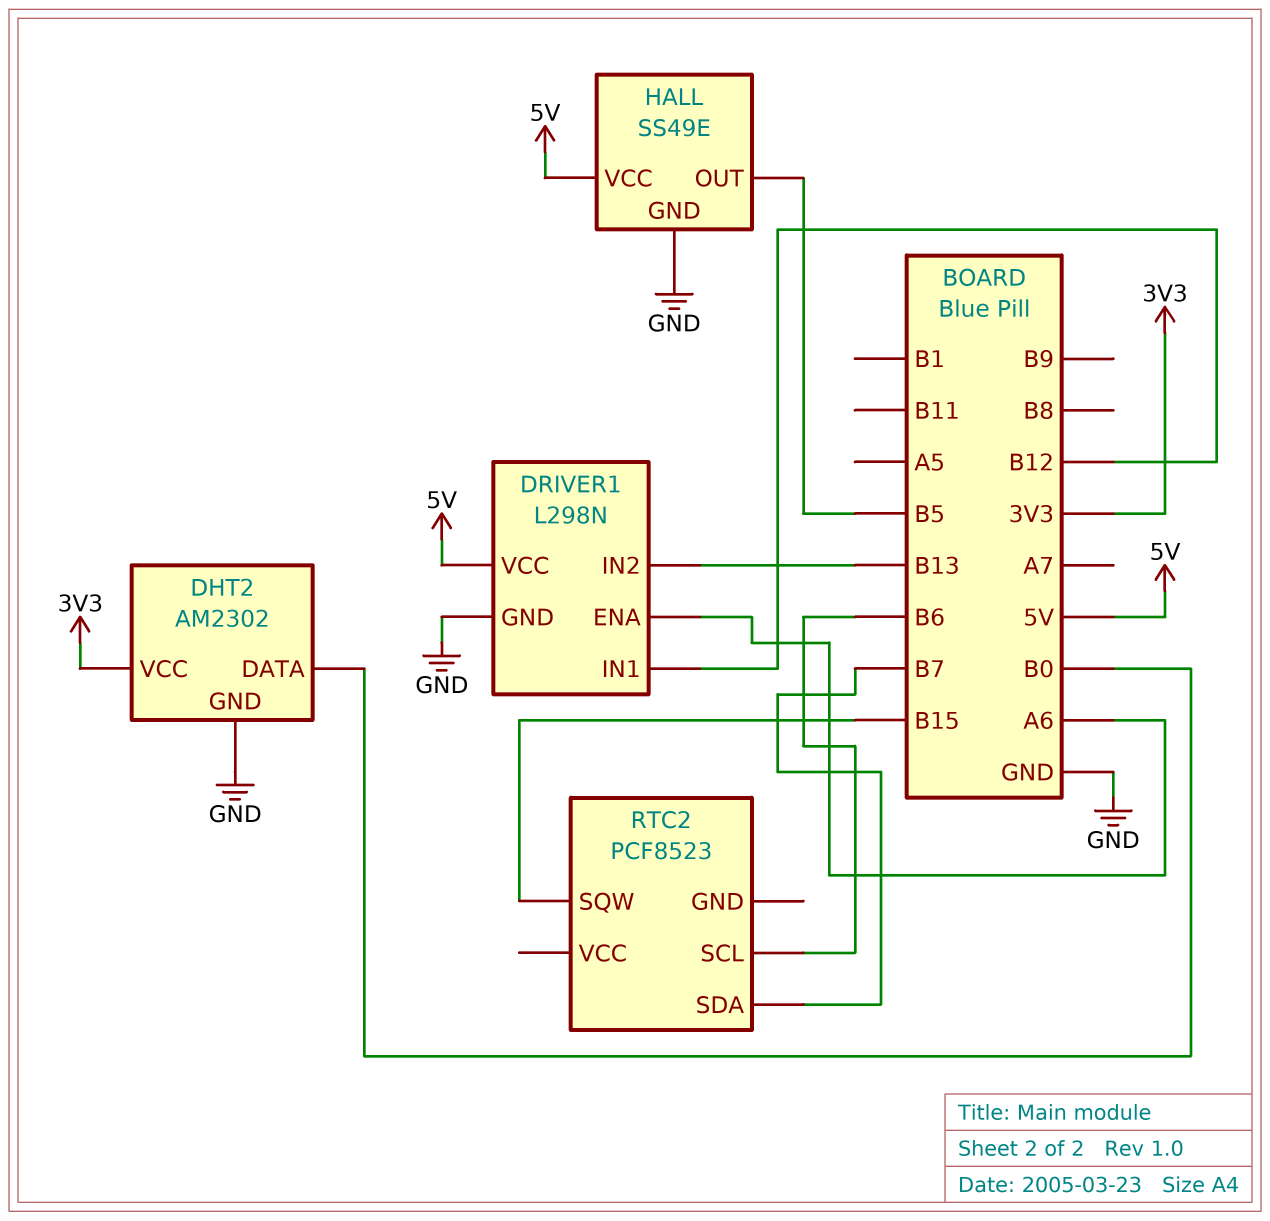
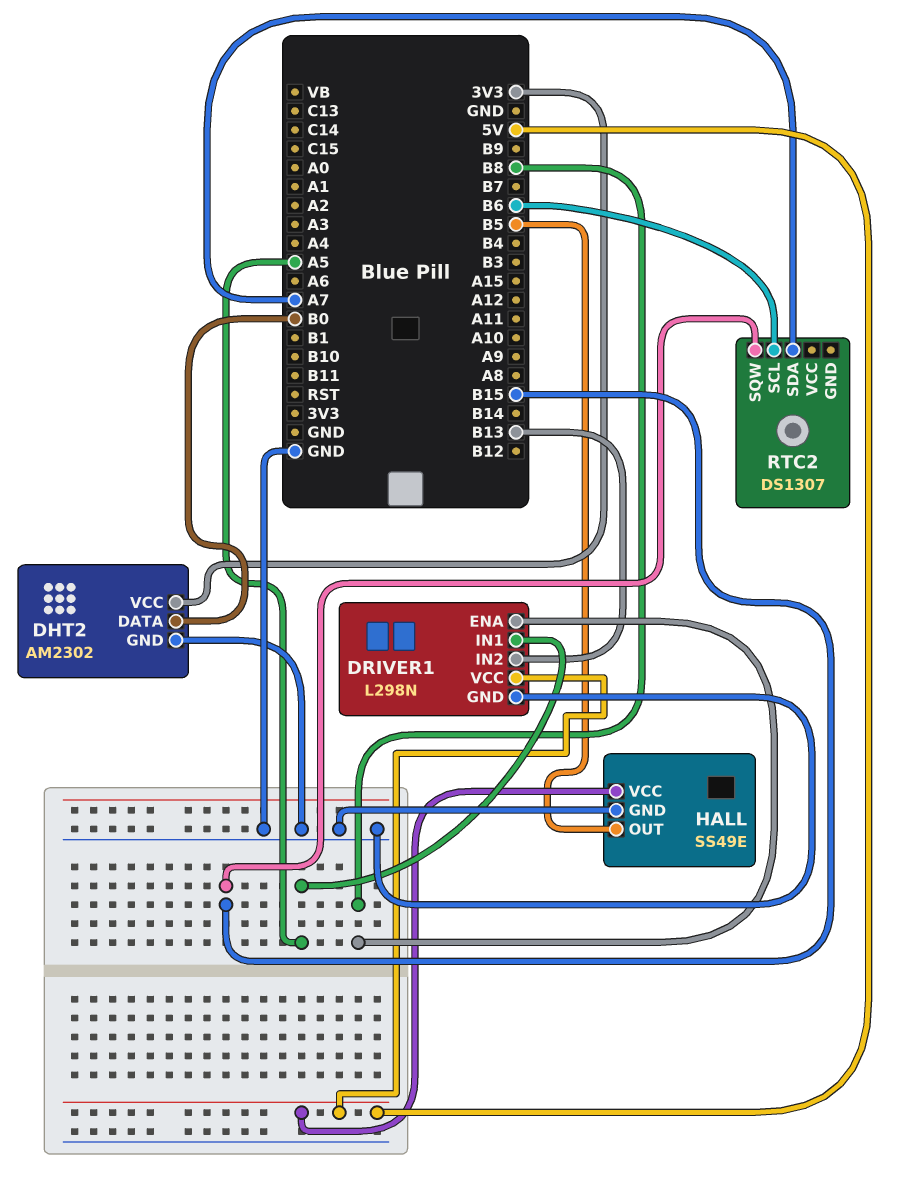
DRIVER1 pin ENA: A6 -> B8
DRIVER1 pin IN1: B12 -> A5
RTC2: PCF8523 -> DS1307
RTC2 pin SDA: B7 -> A7

